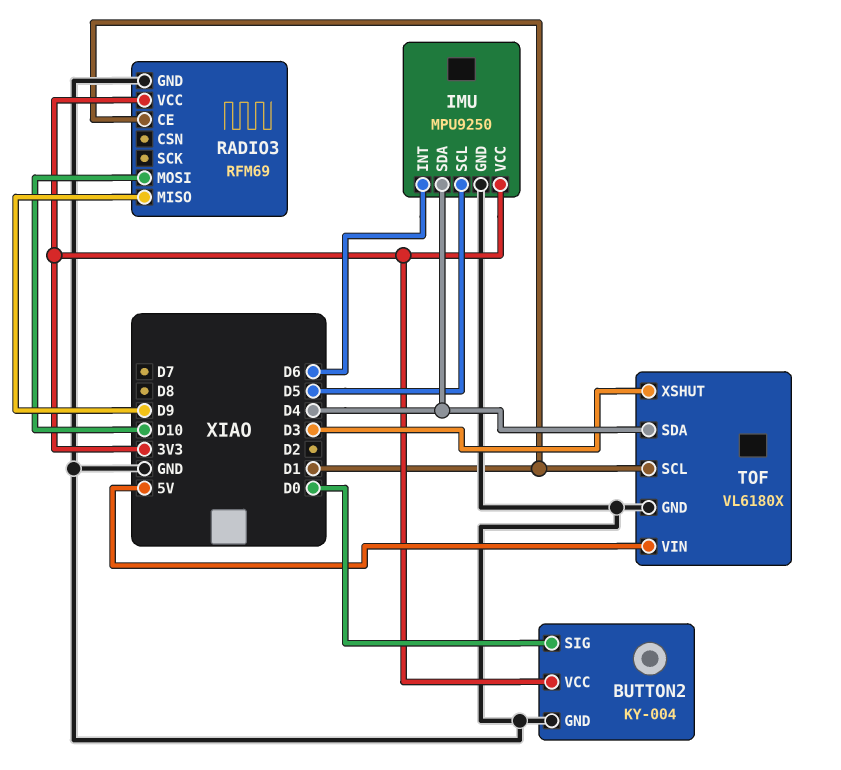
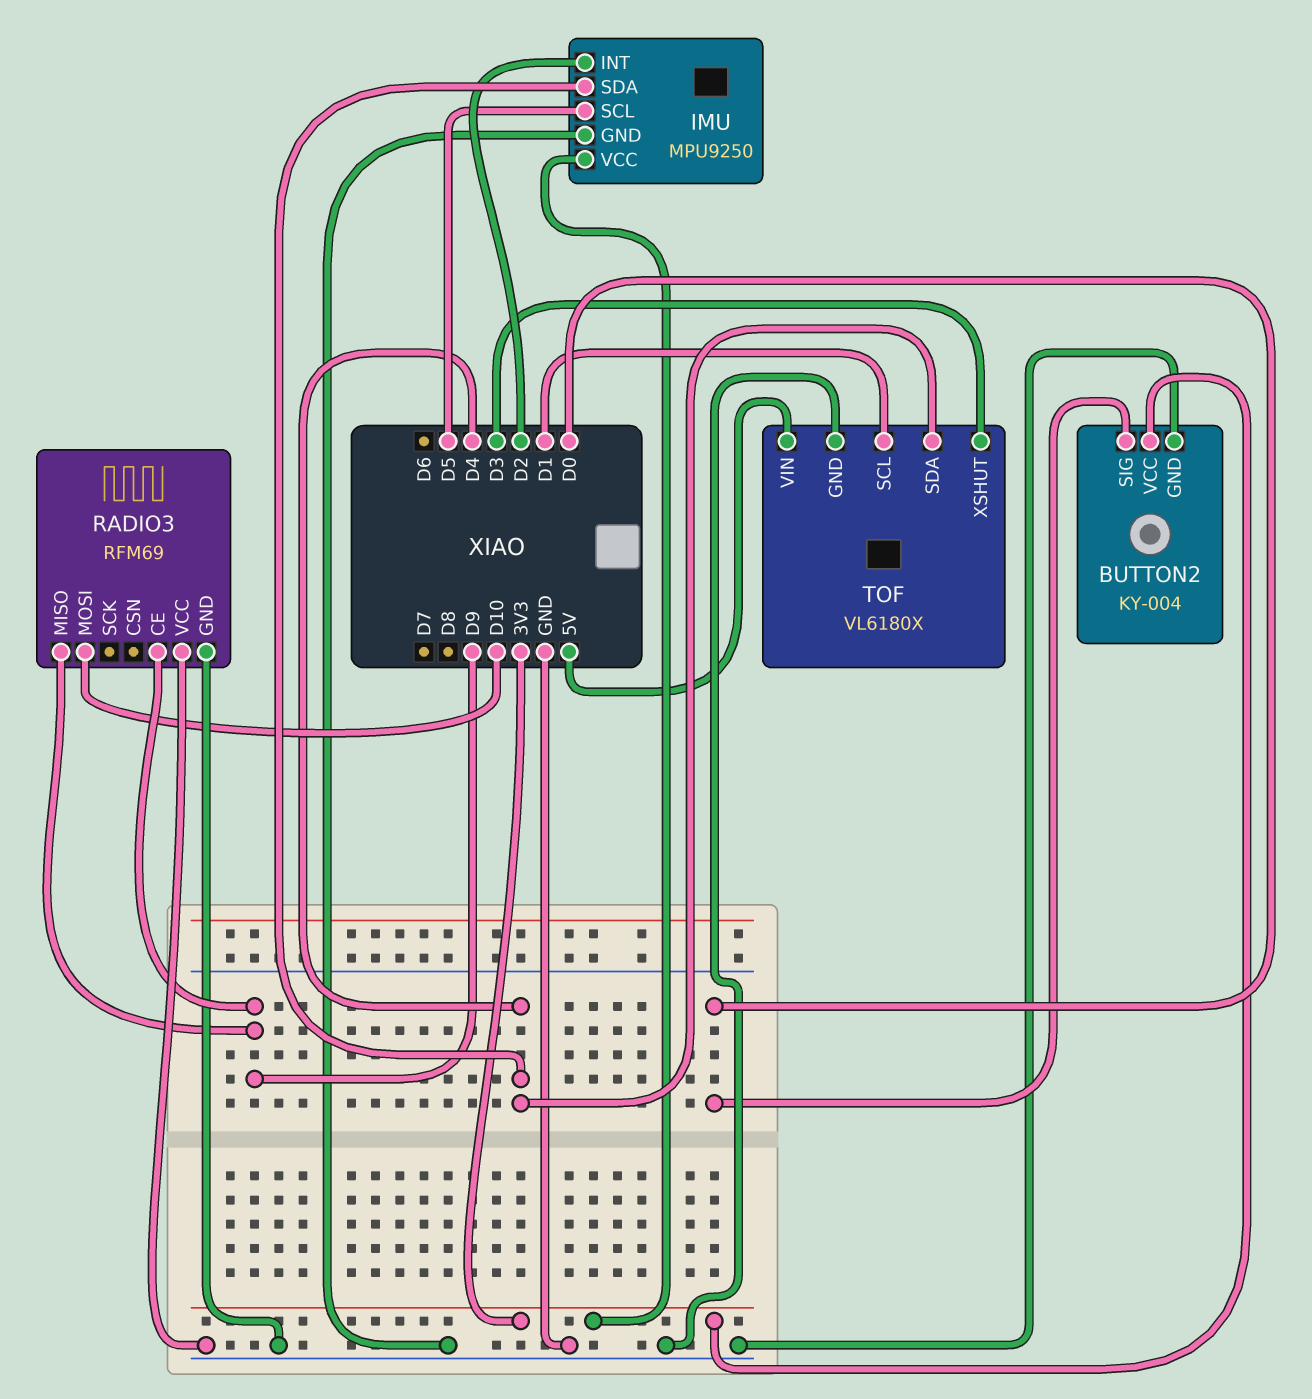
IMU pin INT: D6 -> D2
RADIO3 pin CE: D1 -> D9
RADIO3 pin VCC: 3V3 -> GND

